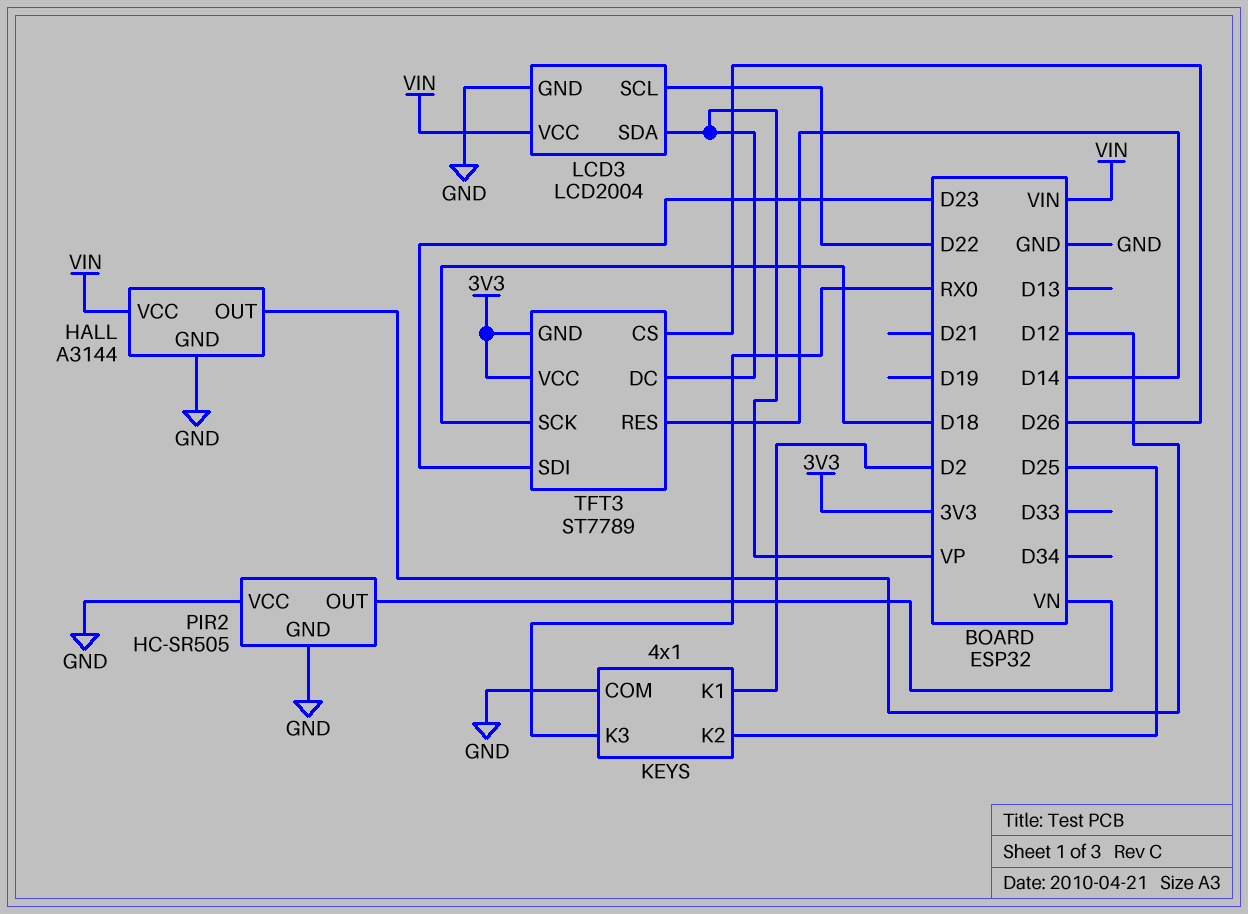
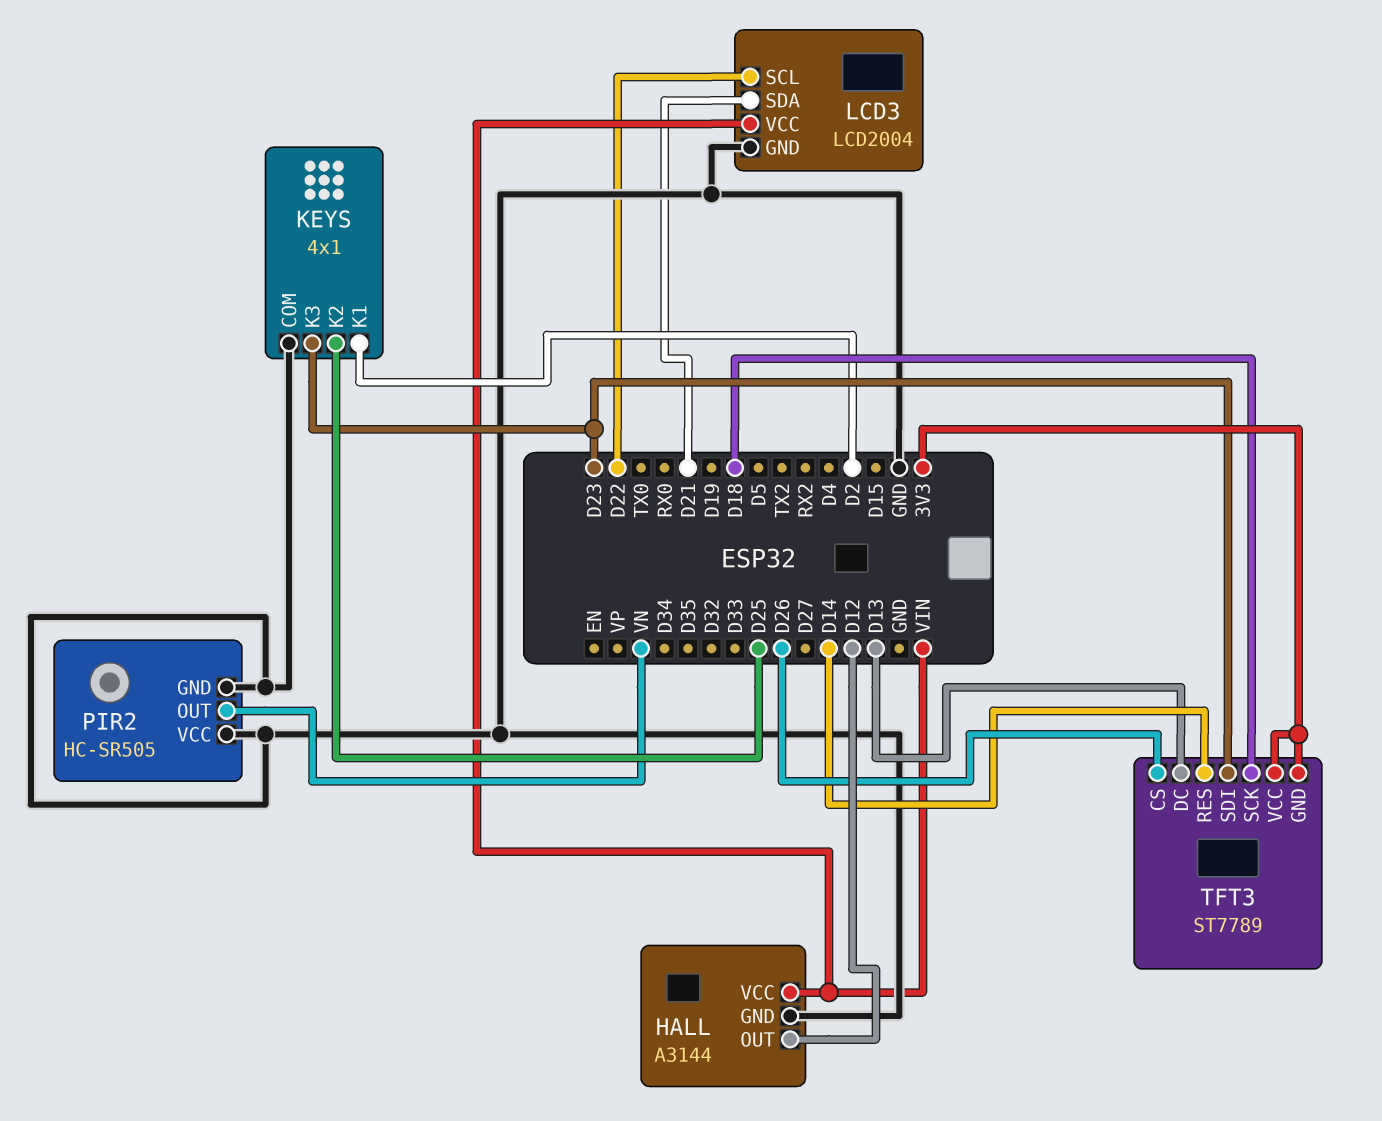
KEYS pin K3: RX0 -> D23
LCD3 pin SDA: VP -> D21
TFT3 pin DC: VP -> D13

